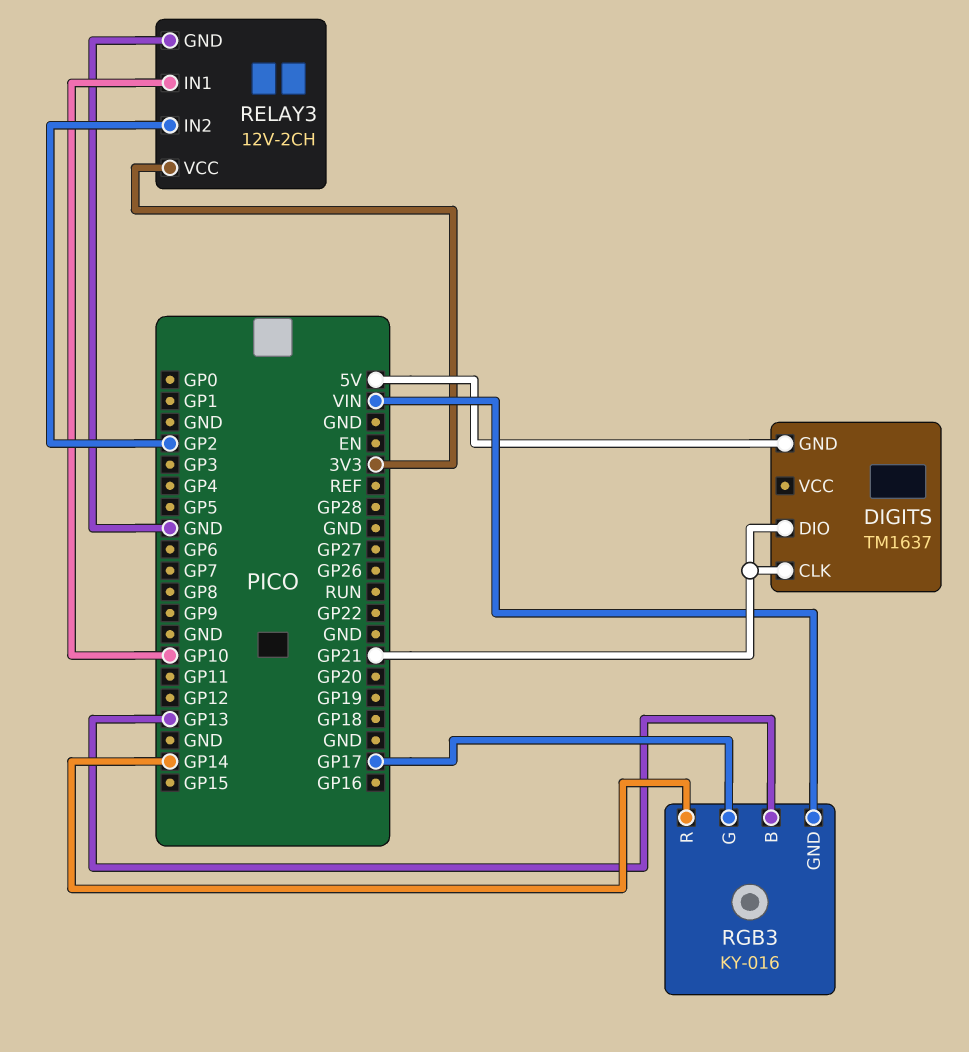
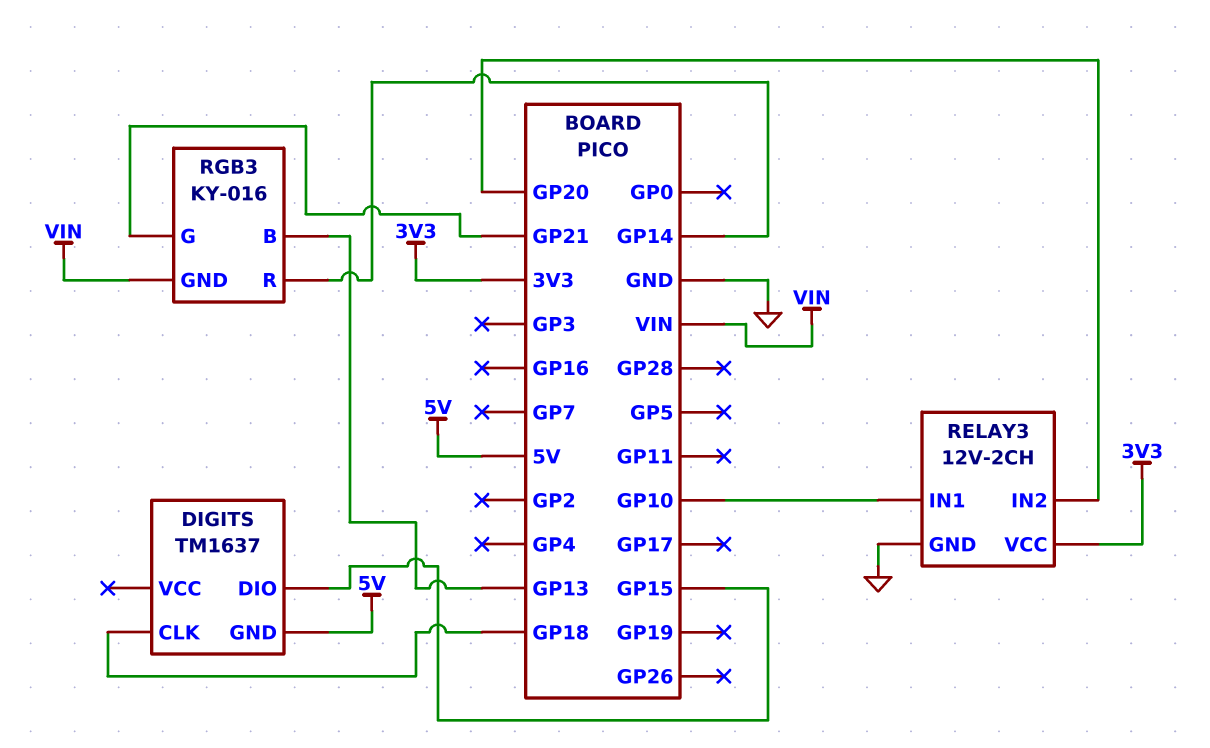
DIGITS pin CLK: GP21 -> GP18
DIGITS pin DIO: GP21 -> GP15
RELAY3 pin IN2: GP2 -> GP20
RGB3 pin G: GP17 -> GP21

